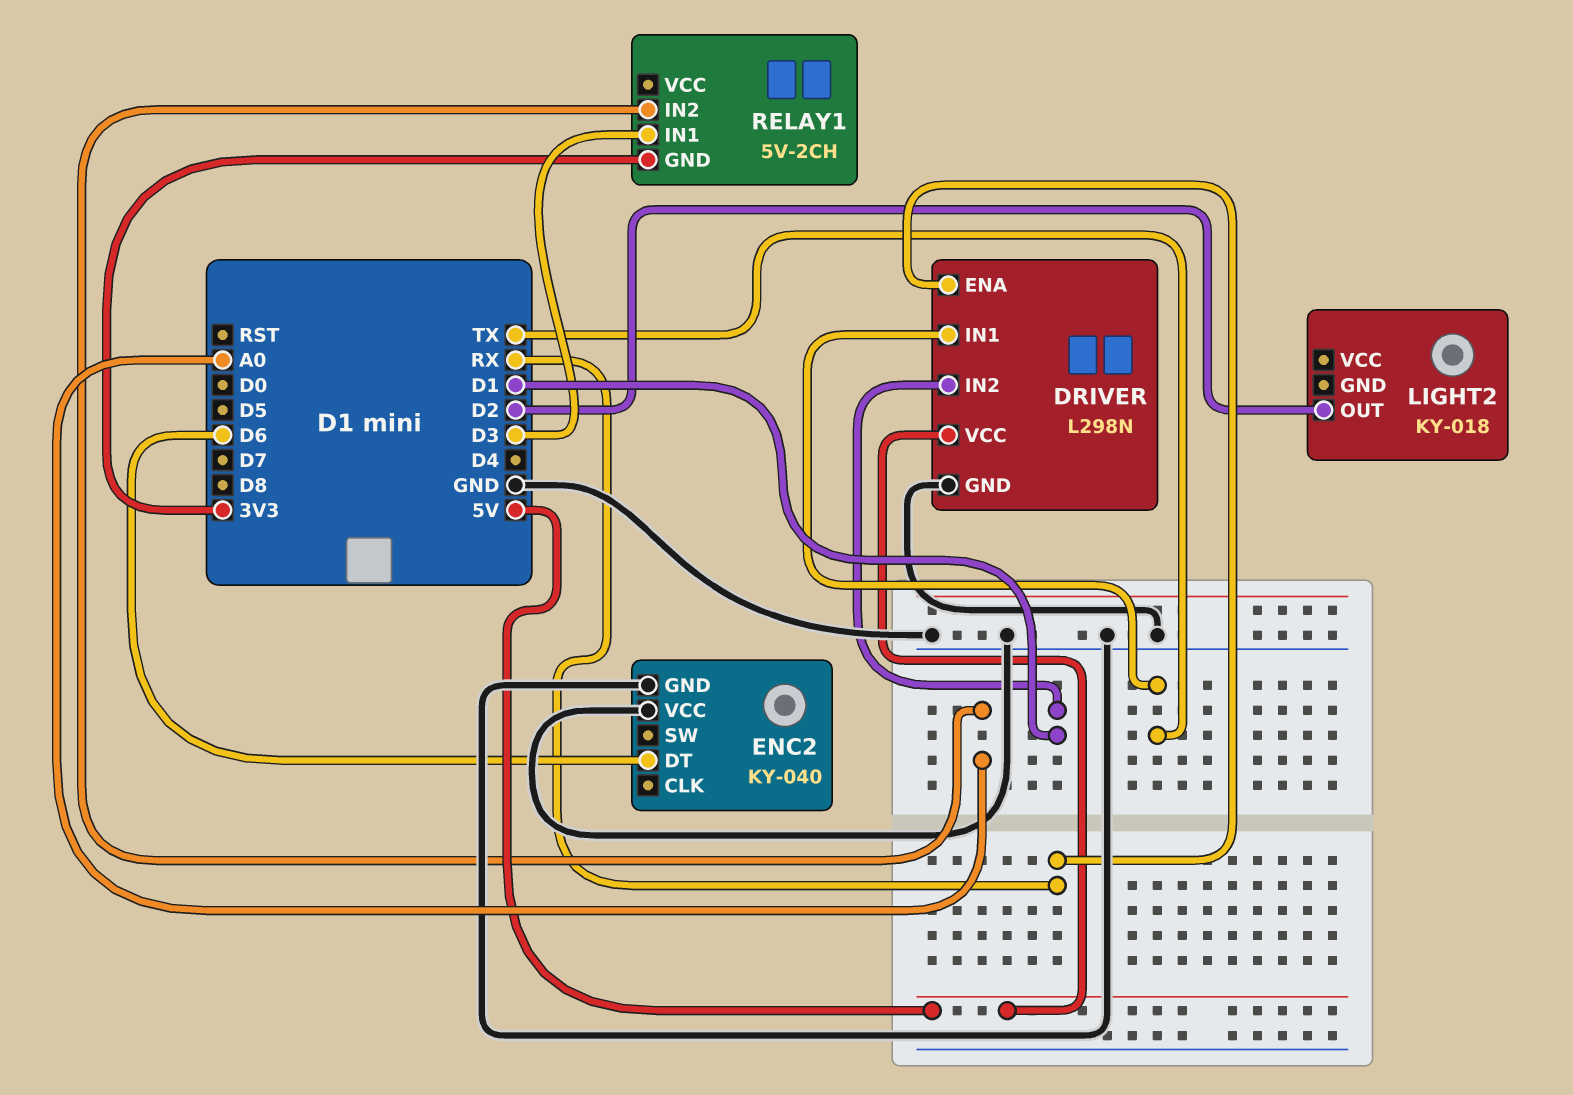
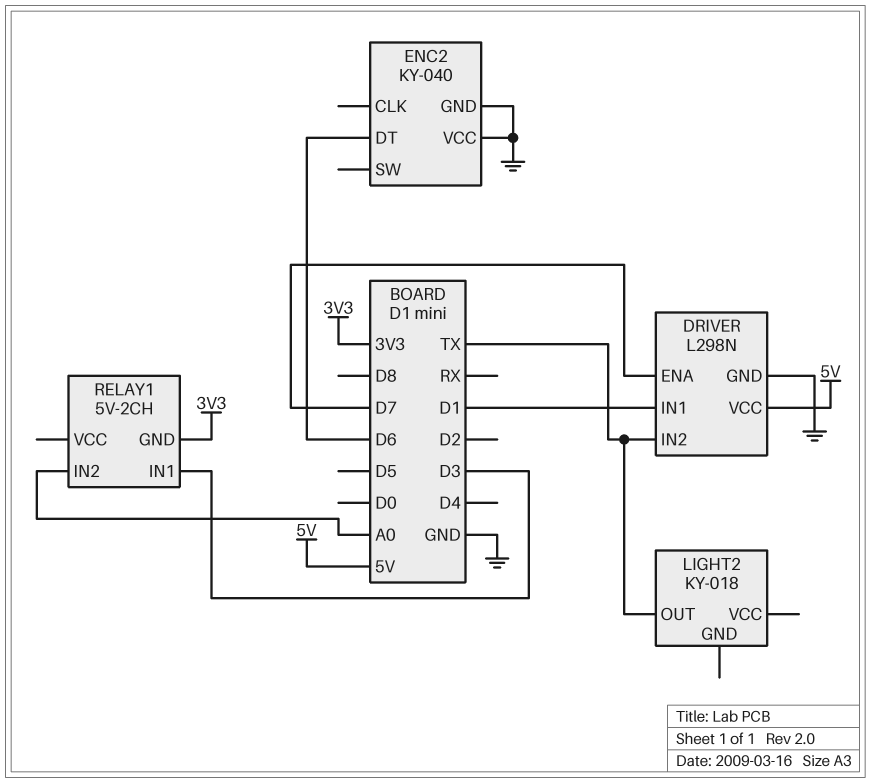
DRIVER pin ENA: RX -> D7
DRIVER pin IN1: TX -> D1
DRIVER pin IN2: D1 -> TX
LIGHT2 pin OUT: D2 -> TX

